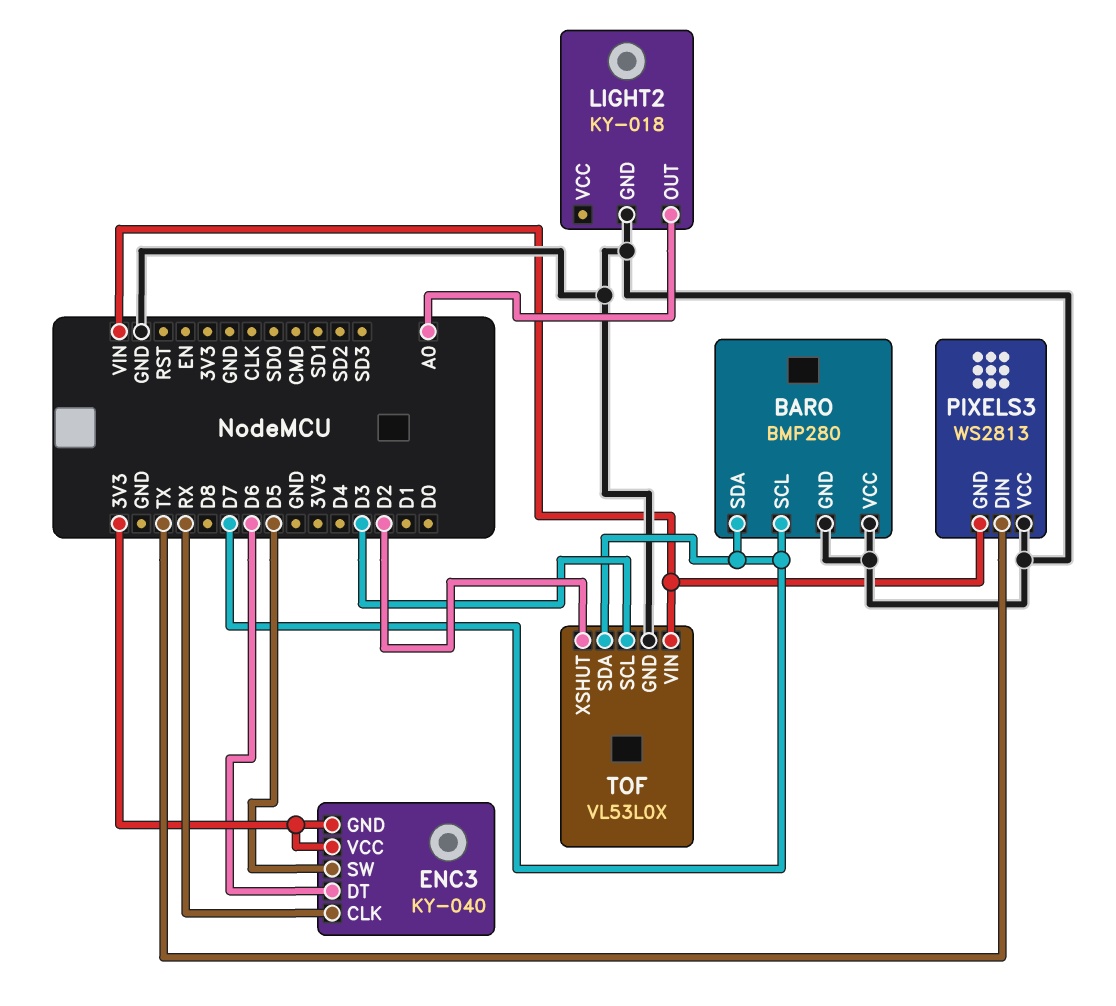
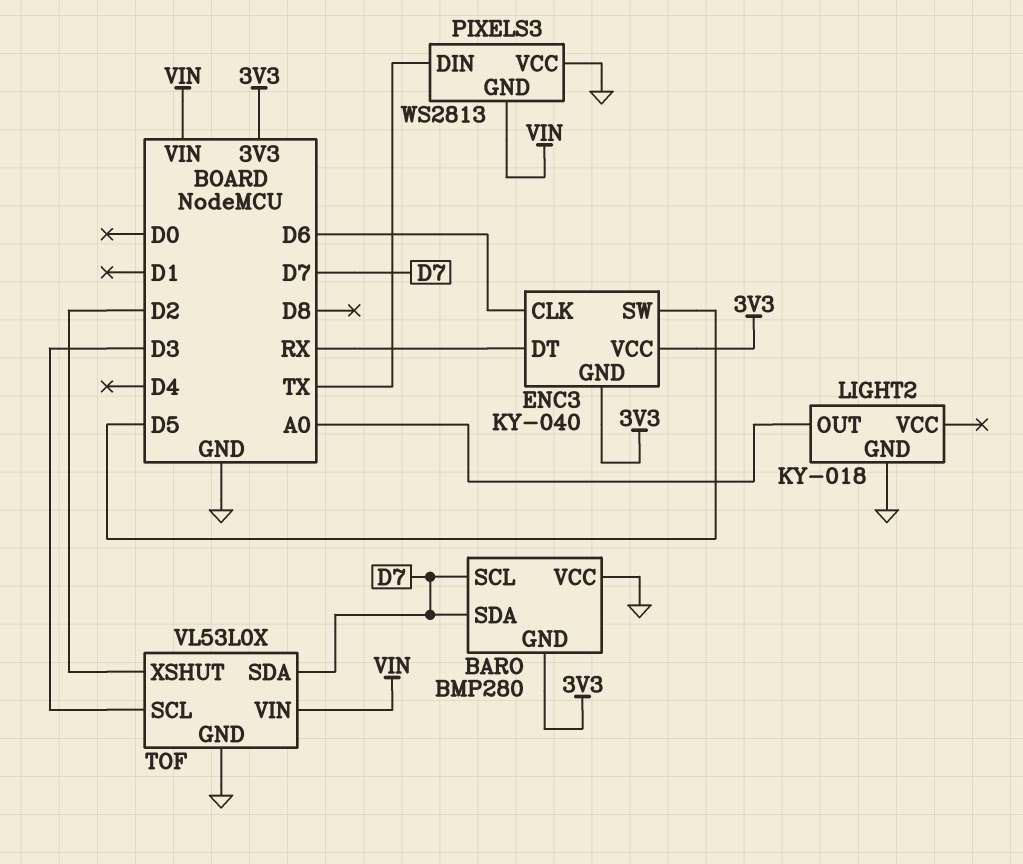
BARO pin GND: GND -> 3V3
ENC3 pin CLK: RX -> D6
ENC3 pin DT: D6 -> RX

